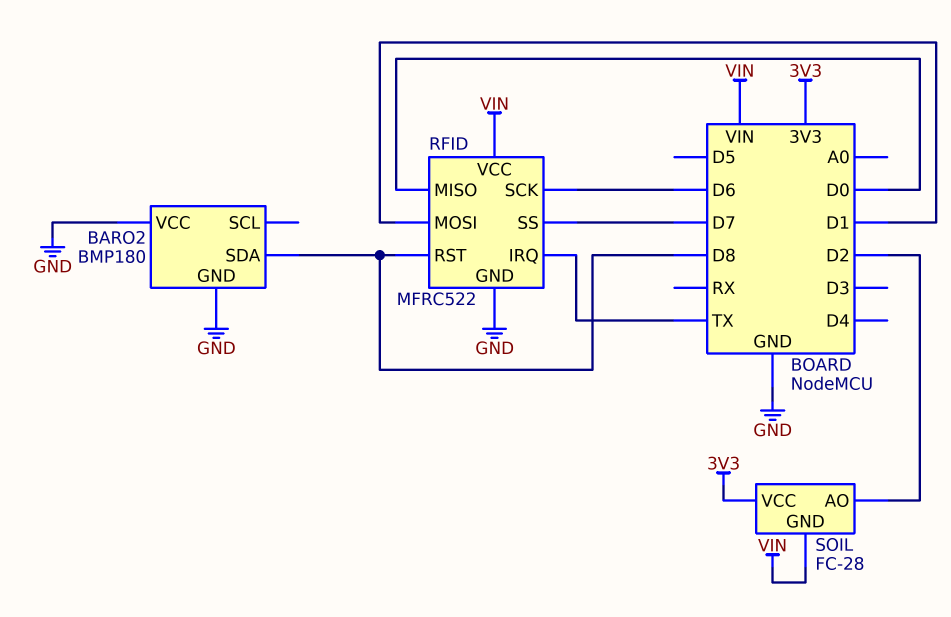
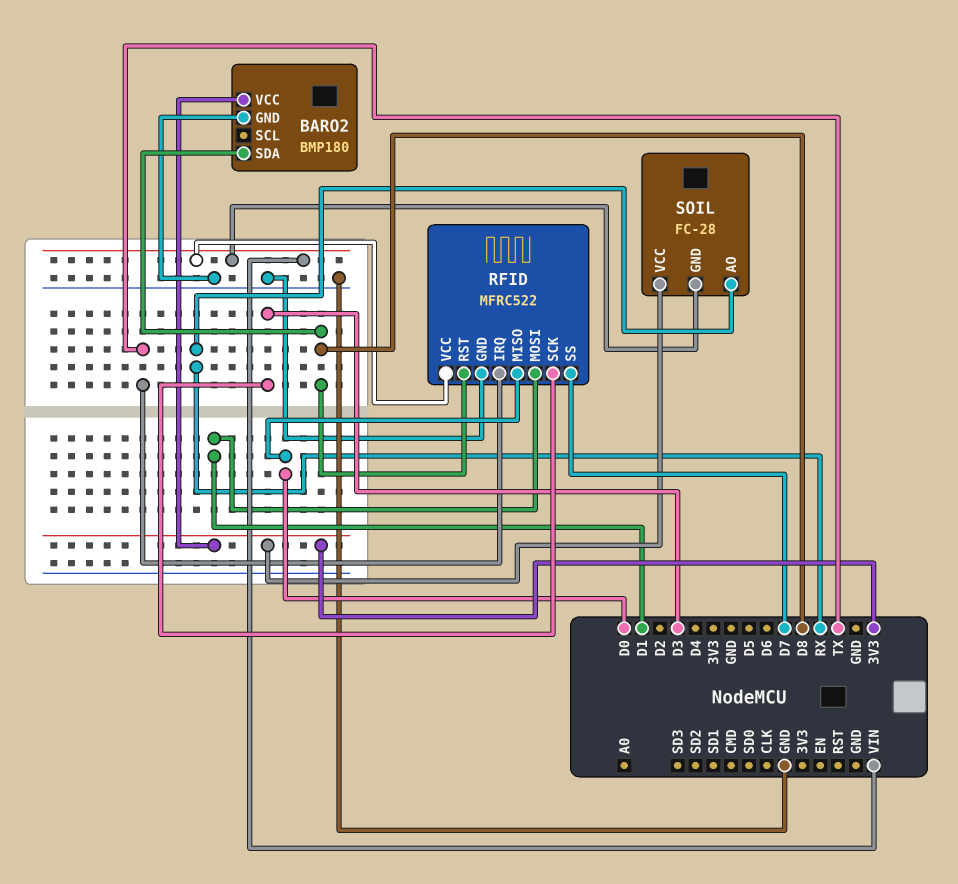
BARO2 pin VCC: GND -> 3V3
RFID pin SCK: D6 -> D3
SOIL pin AO: D2 -> RX

